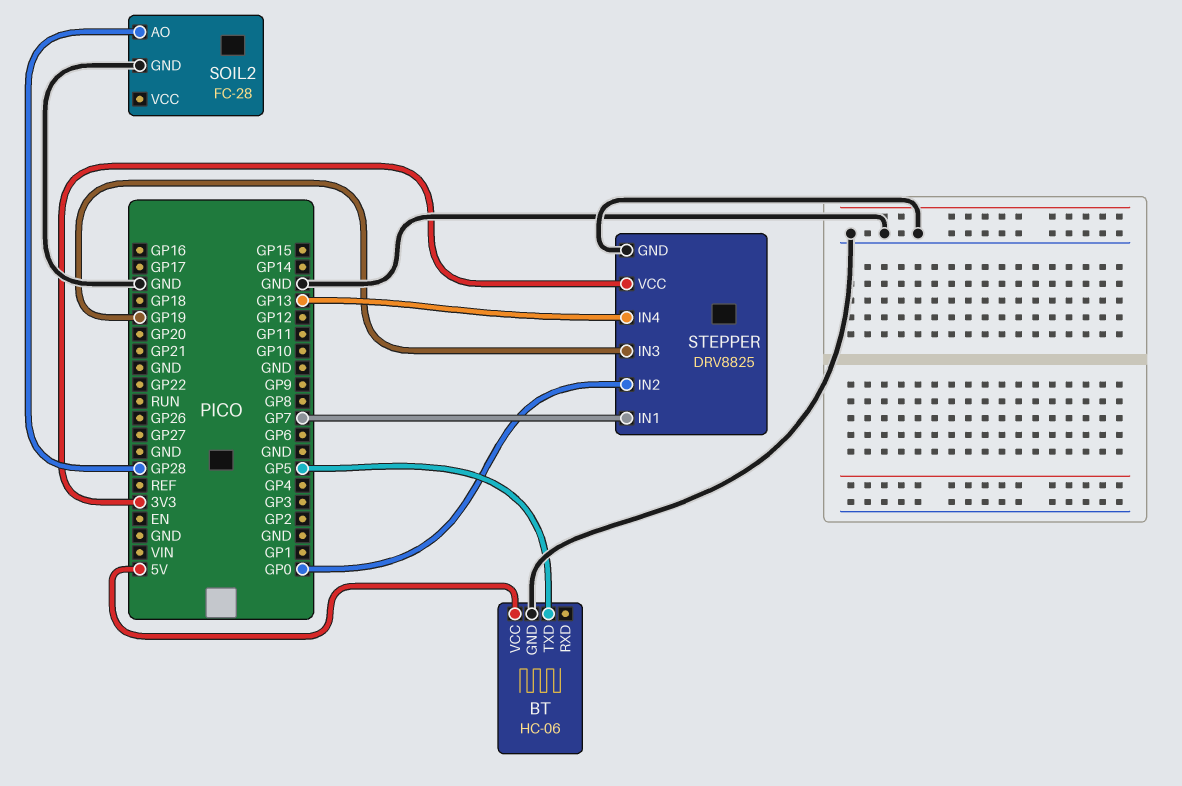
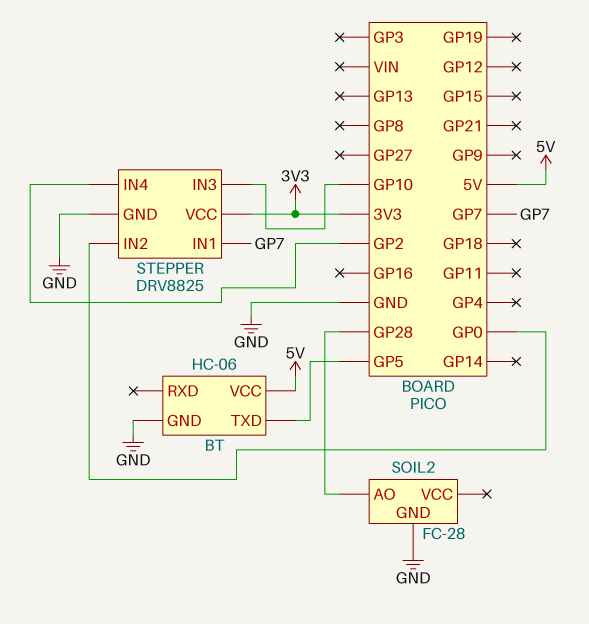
STEPPER pin IN3: GP19 -> GP10
STEPPER pin IN4: GP13 -> GP2

